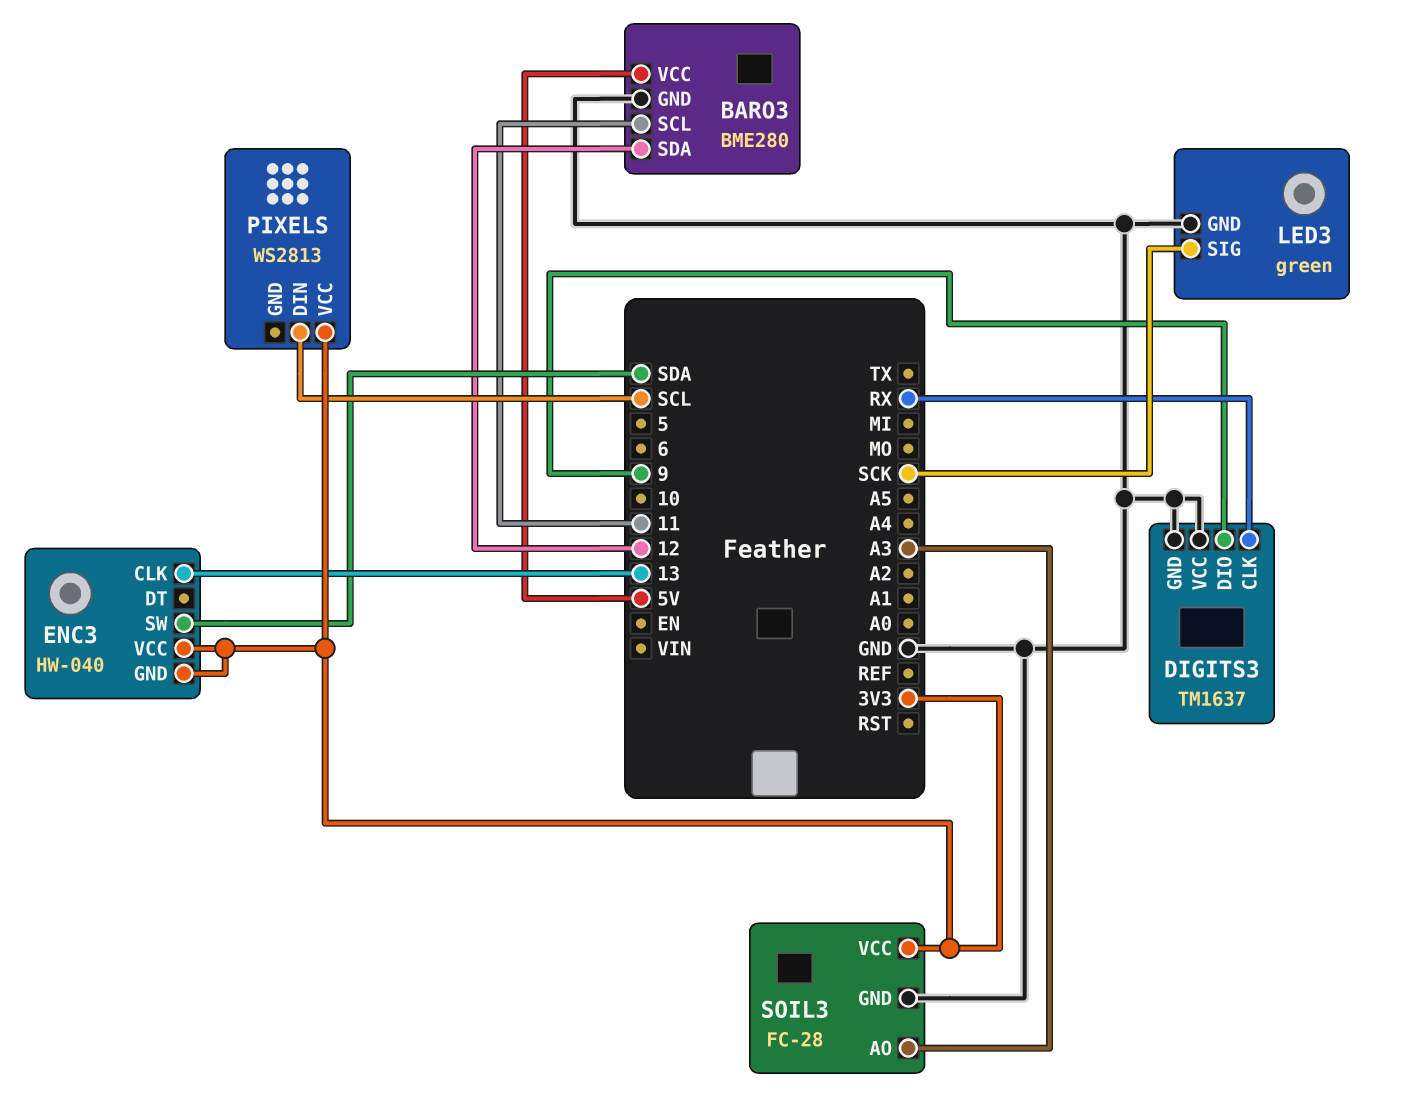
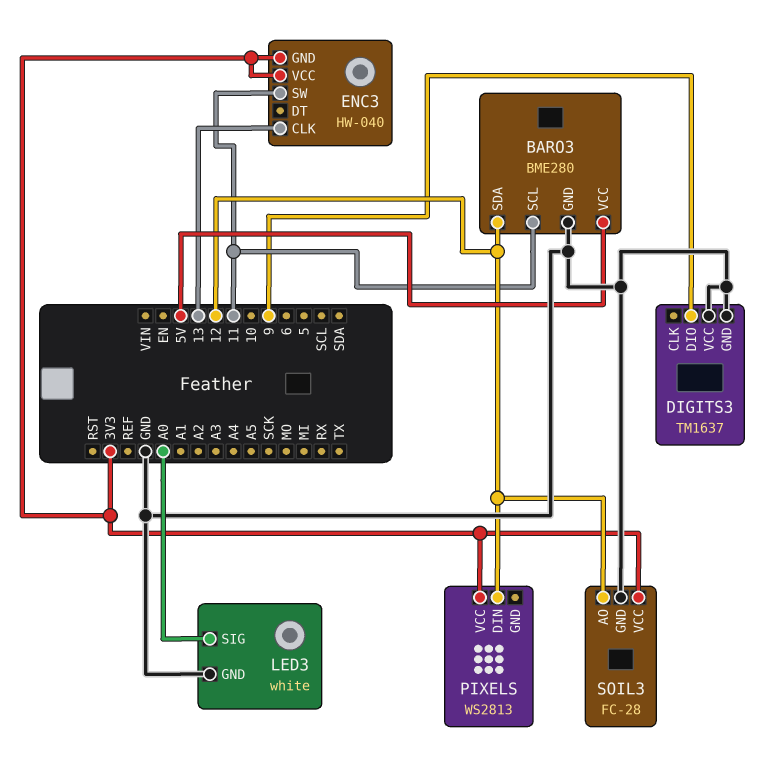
DIGITS3 pin CLK: RX -> none
ENC3 pin SW: SDA -> 11
LED3: green -> white
LED3 pin SIG: SCK -> A0
PIXELS pin DIN: SCL -> 12
SOIL3 pin AO: A3 -> 12

